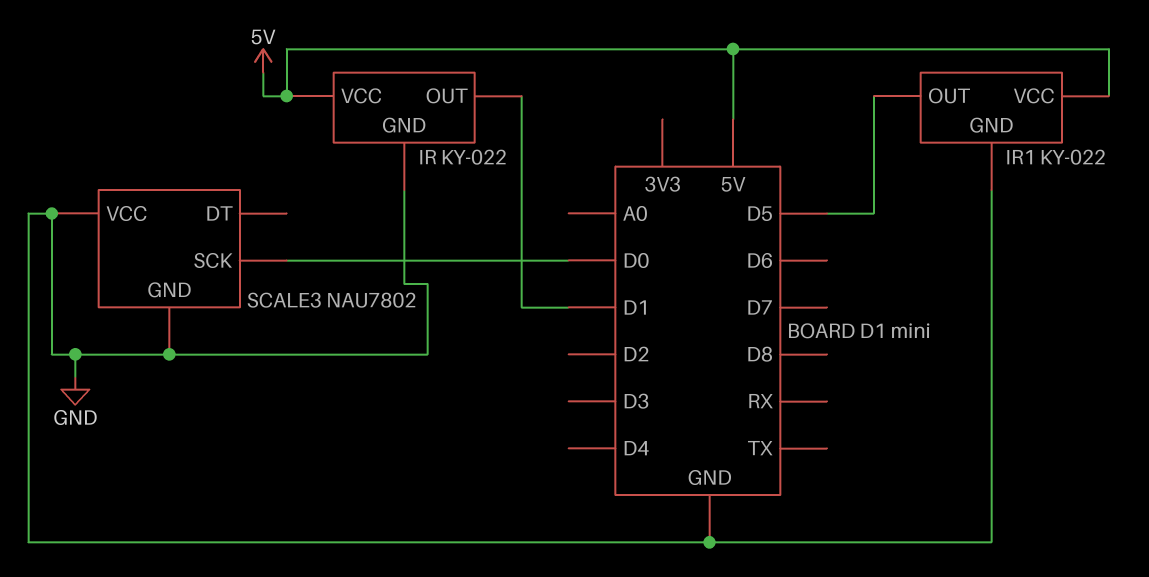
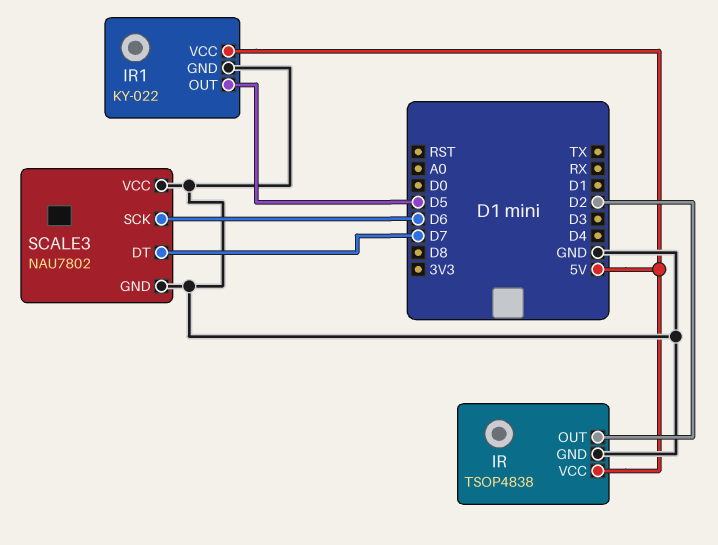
IR: KY-022 -> TSOP4838
IR pin OUT: D1 -> D2
SCALE3 pin DT: none -> D7
SCALE3 pin SCK: D0 -> D6

